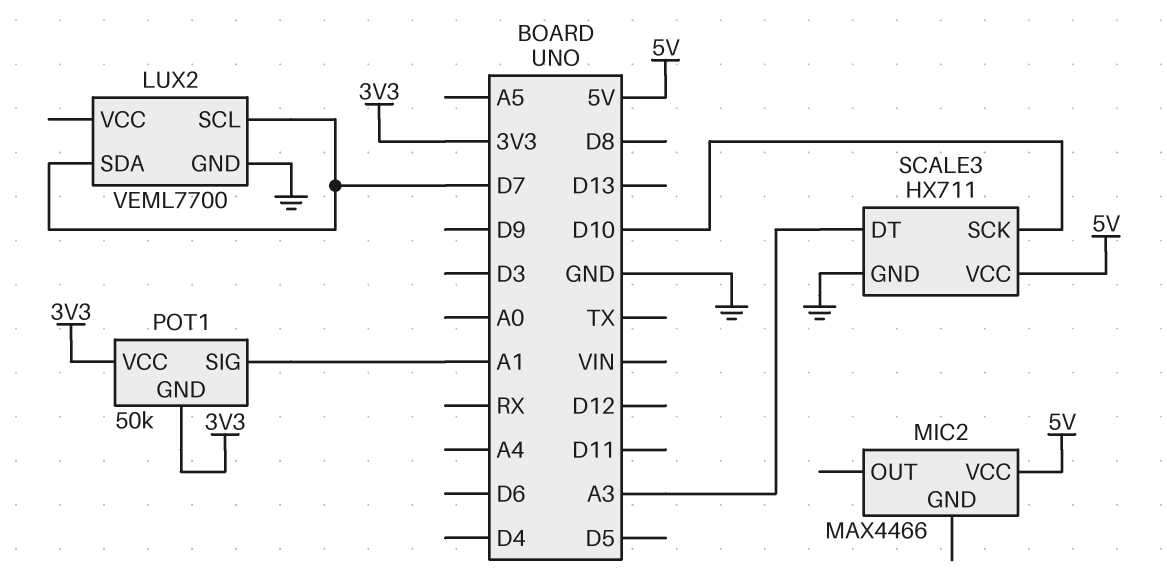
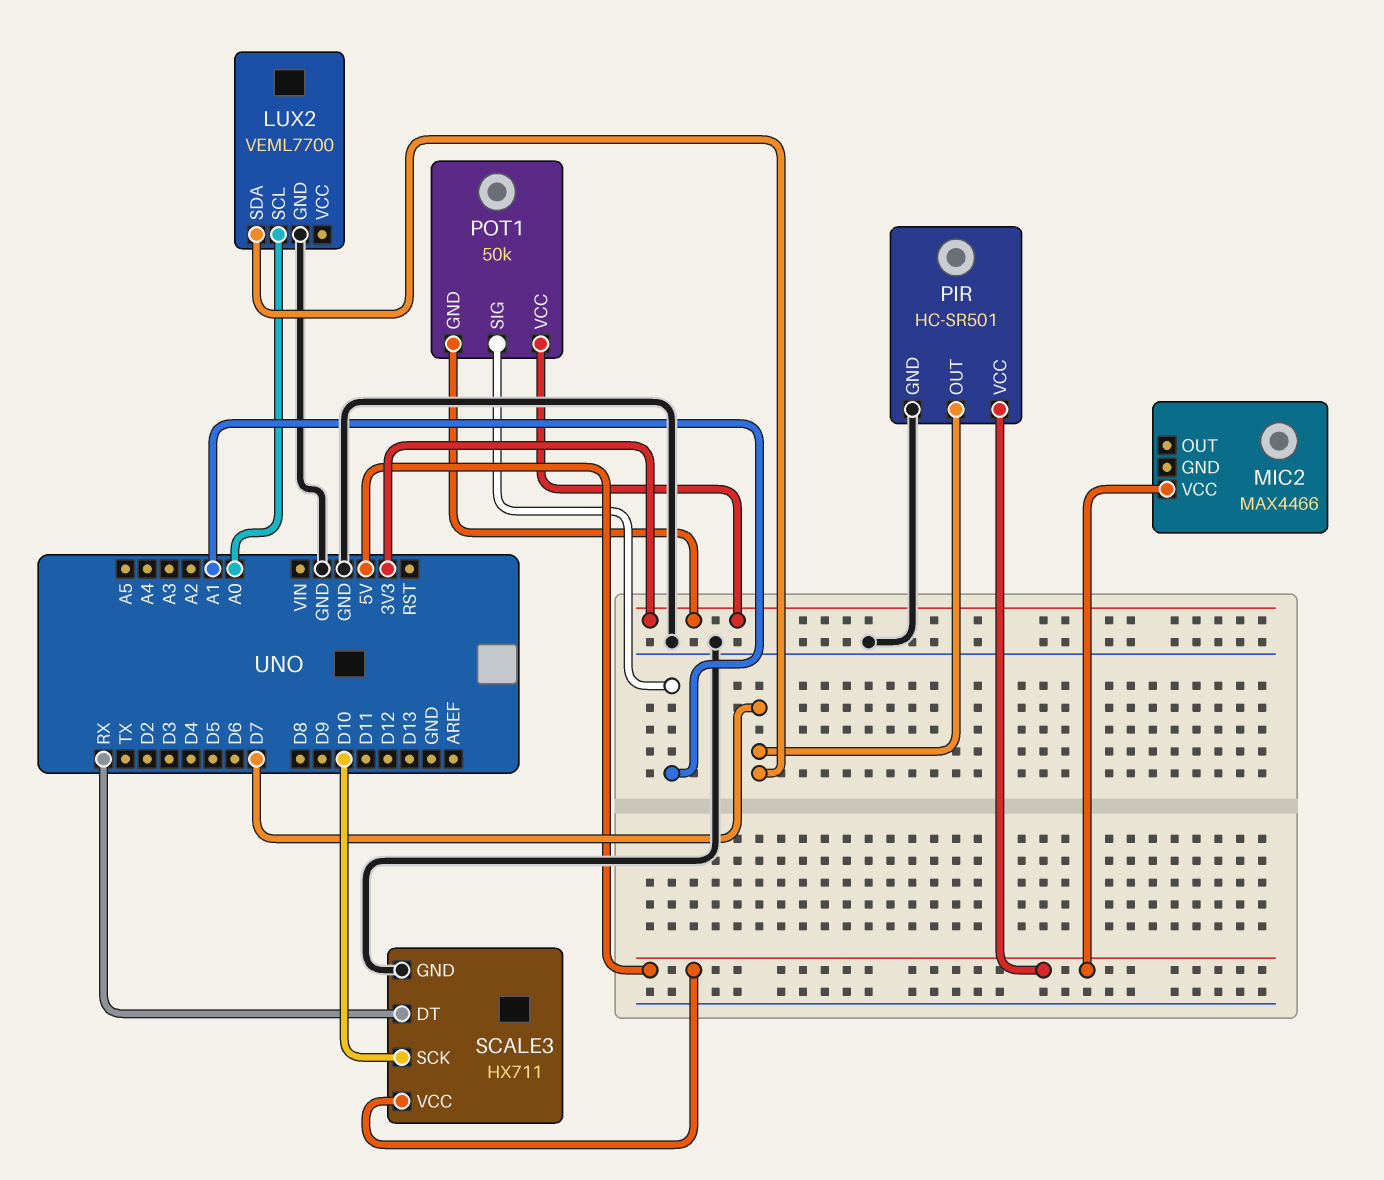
LUX2 pin SCL: D7 -> A0
PIR: none -> HC-SR501
PIR pin GND: none -> GND
PIR pin OUT: none -> D7
PIR pin VCC: none -> 5V
SCALE3 pin DT: A3 -> RX

